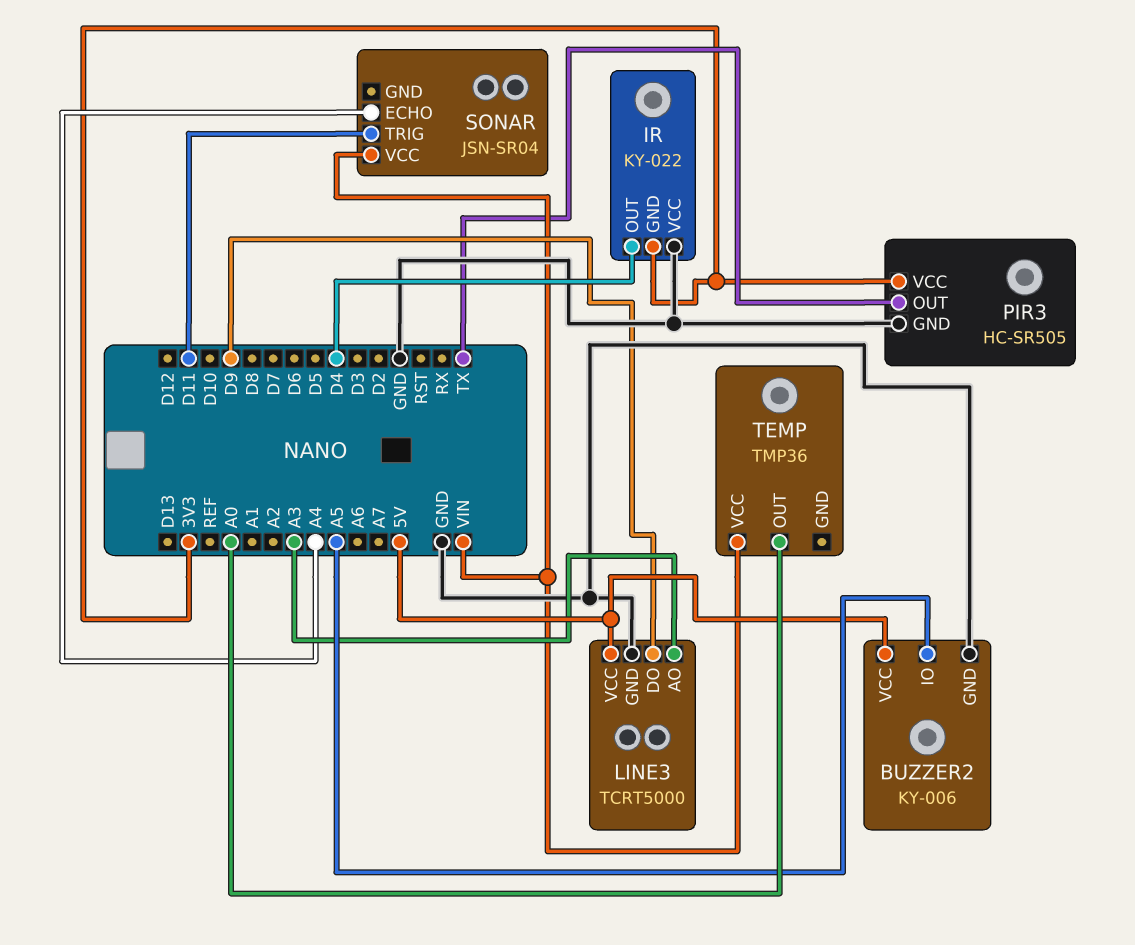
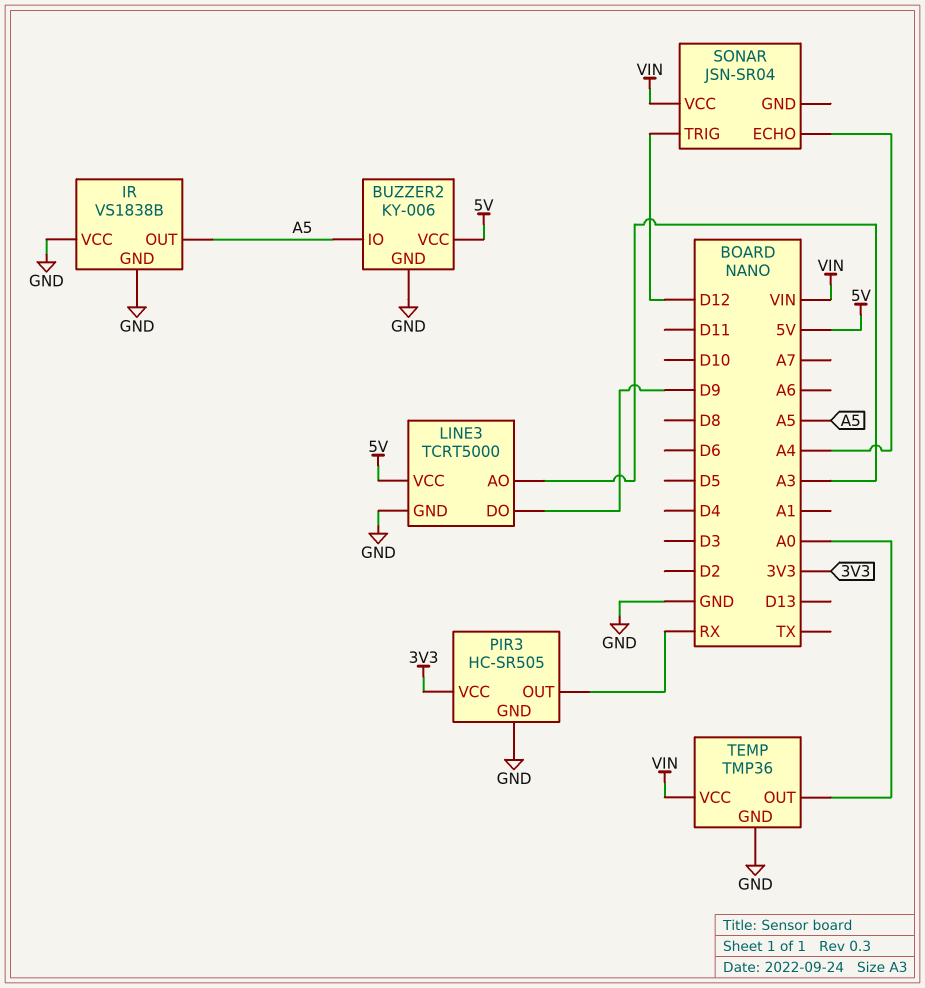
IR: KY-022 -> VS1838B
IR pin GND: 3V3 -> GND
IR pin OUT: D4 -> A5
PIR3 pin OUT: TX -> RX
SONAR pin TRIG: D11 -> D12
TEMP pin GND: none -> GND

